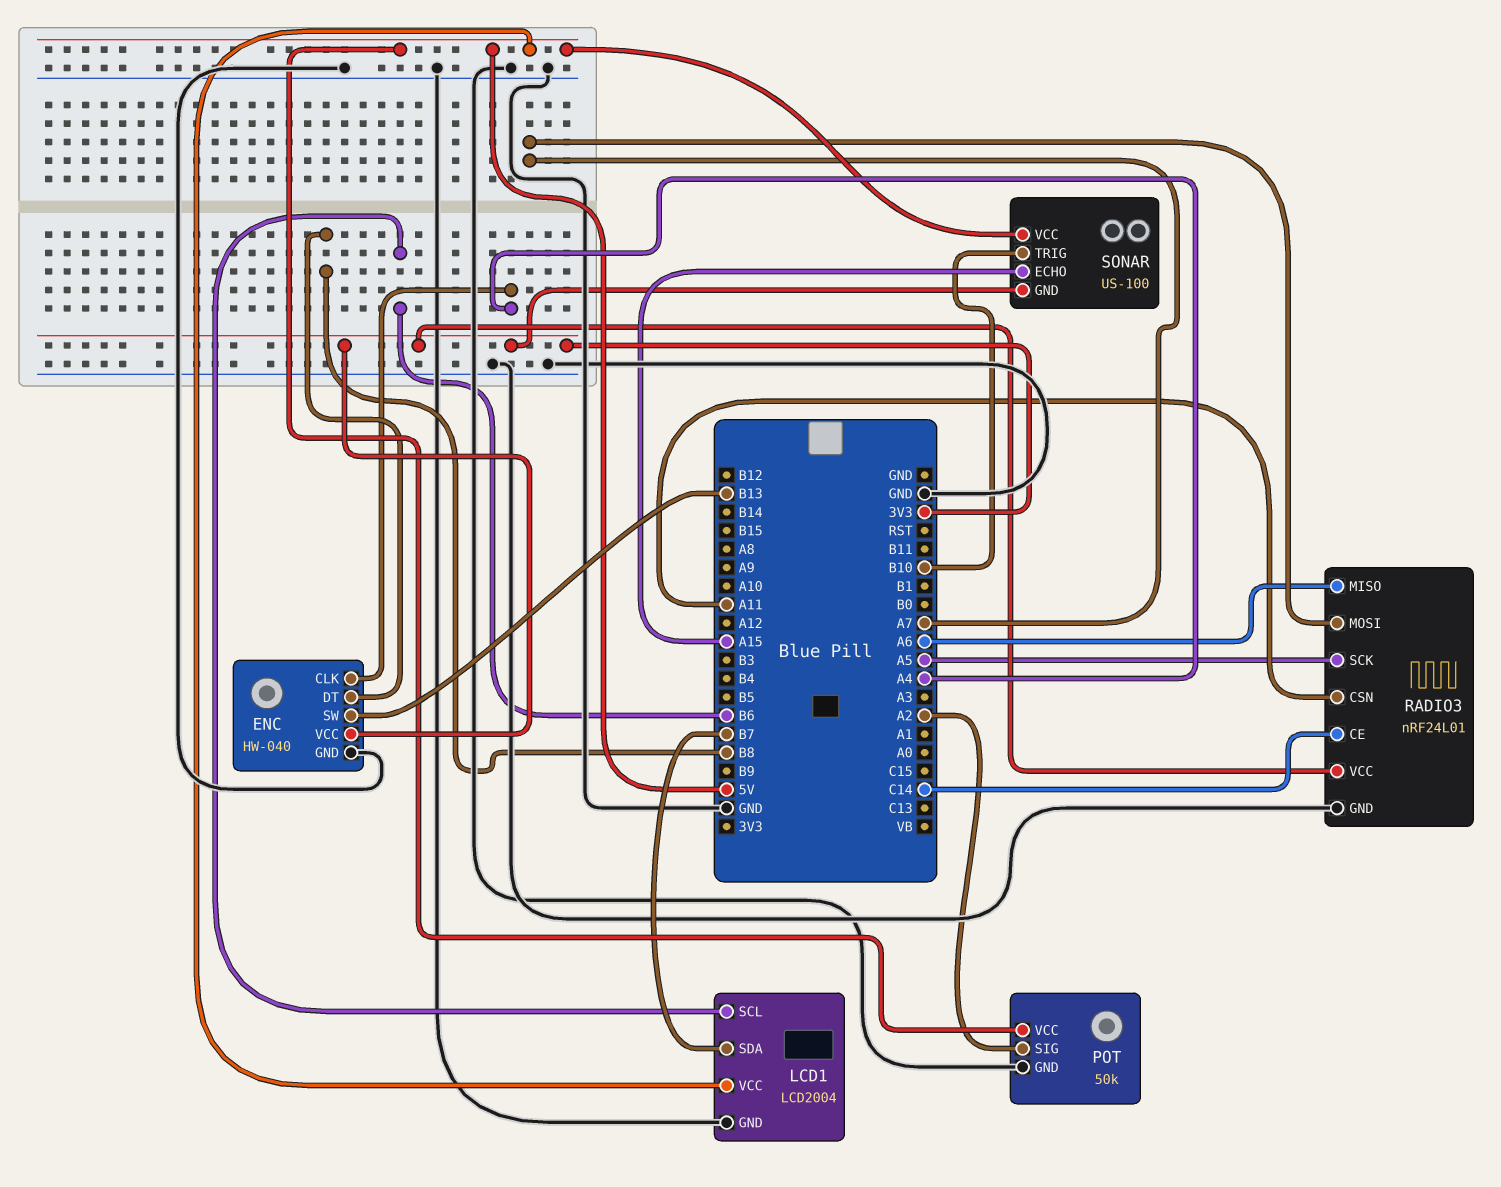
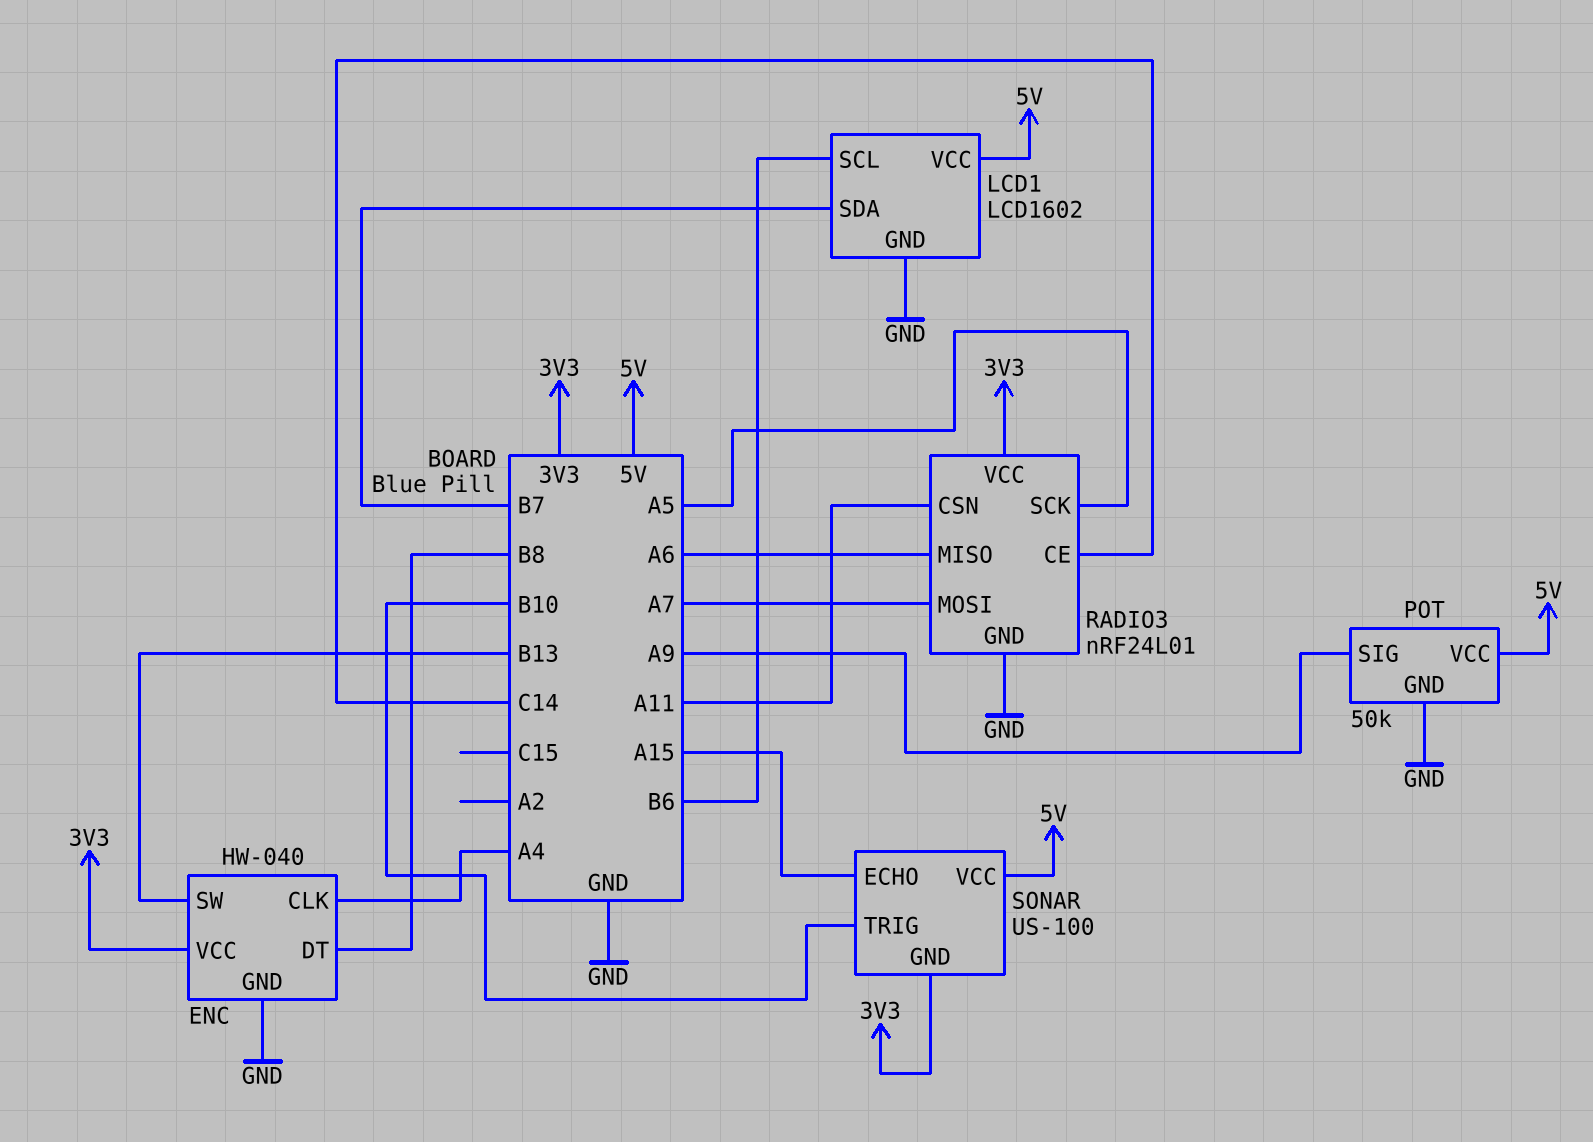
LCD1: LCD2004 -> LCD1602
POT pin SIG: A2 -> A9

